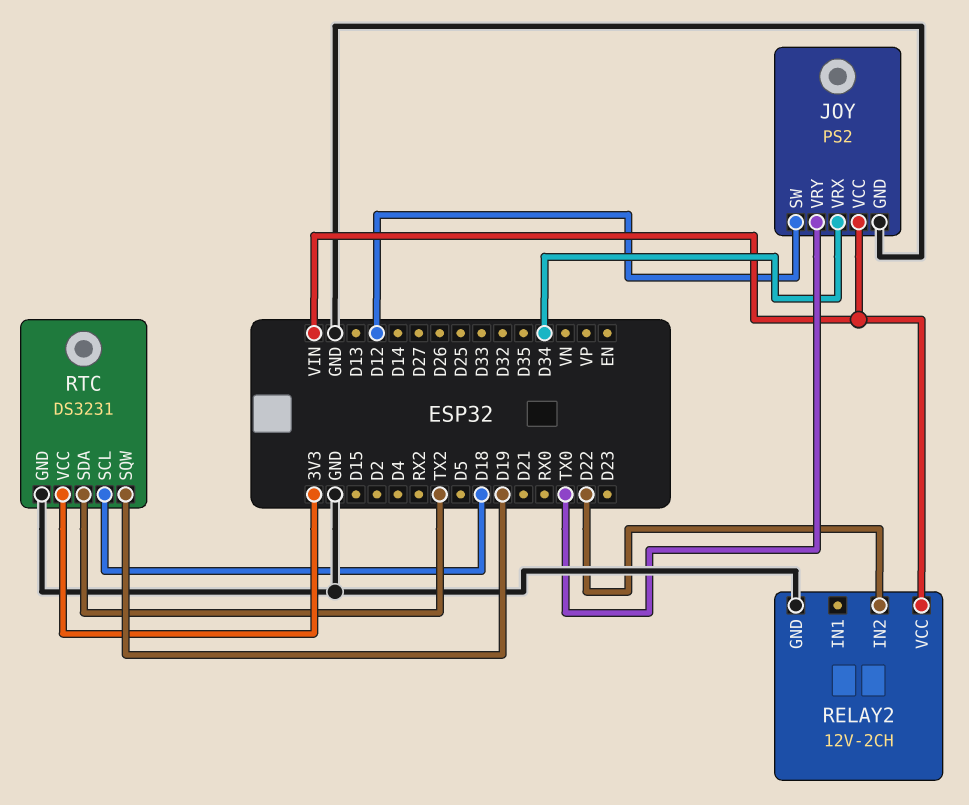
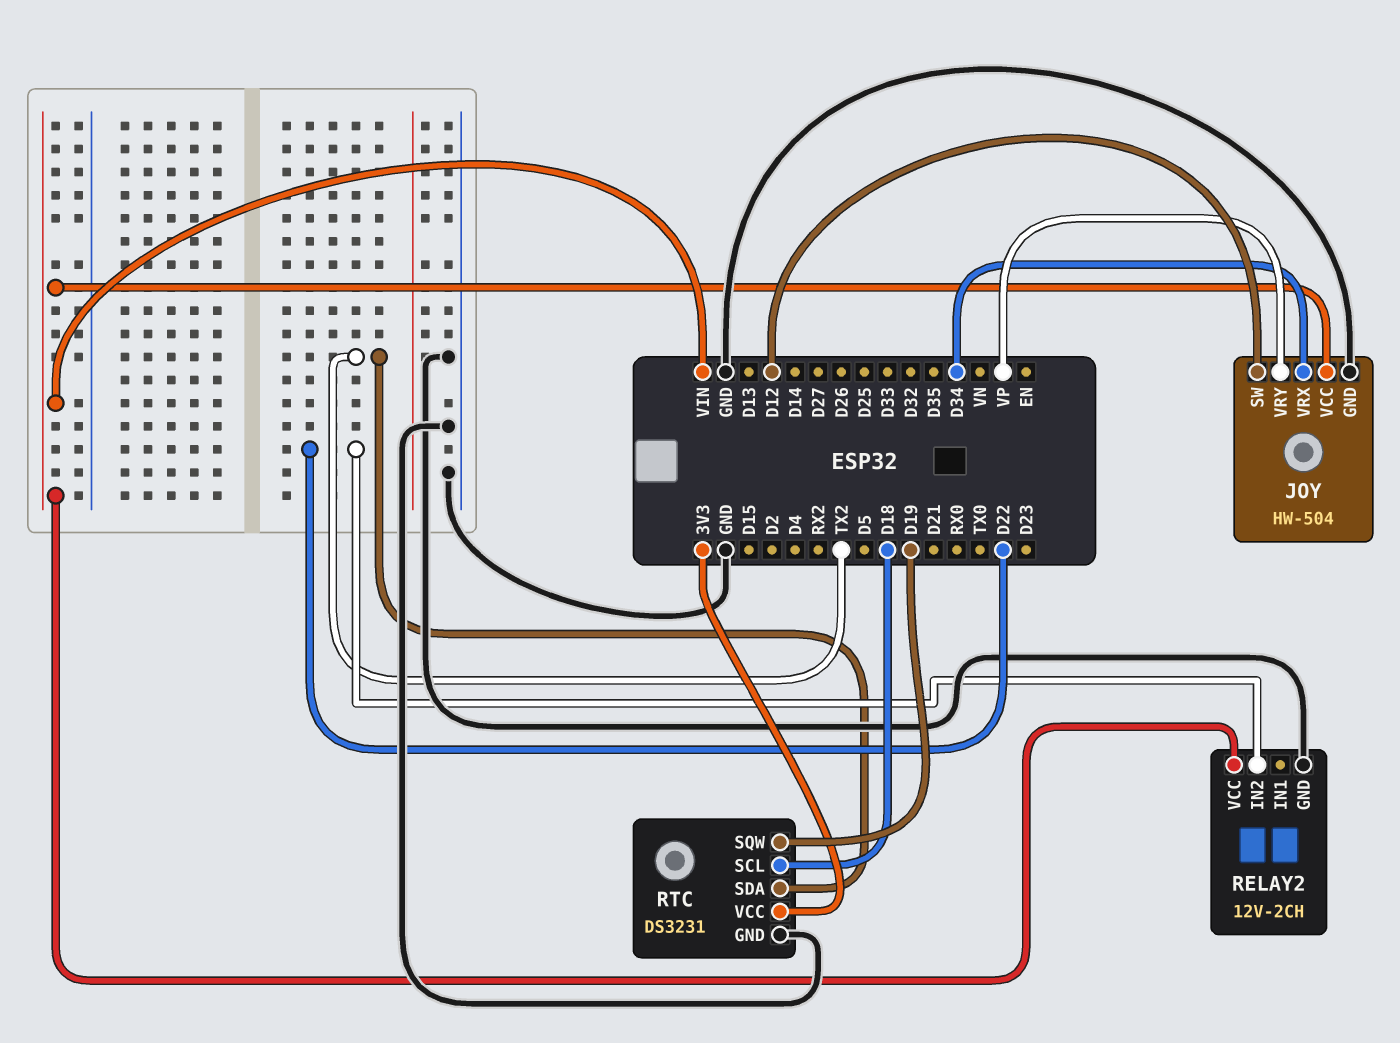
JOY: PS2 -> HW-504
JOY pin VRY: TX0 -> VP

